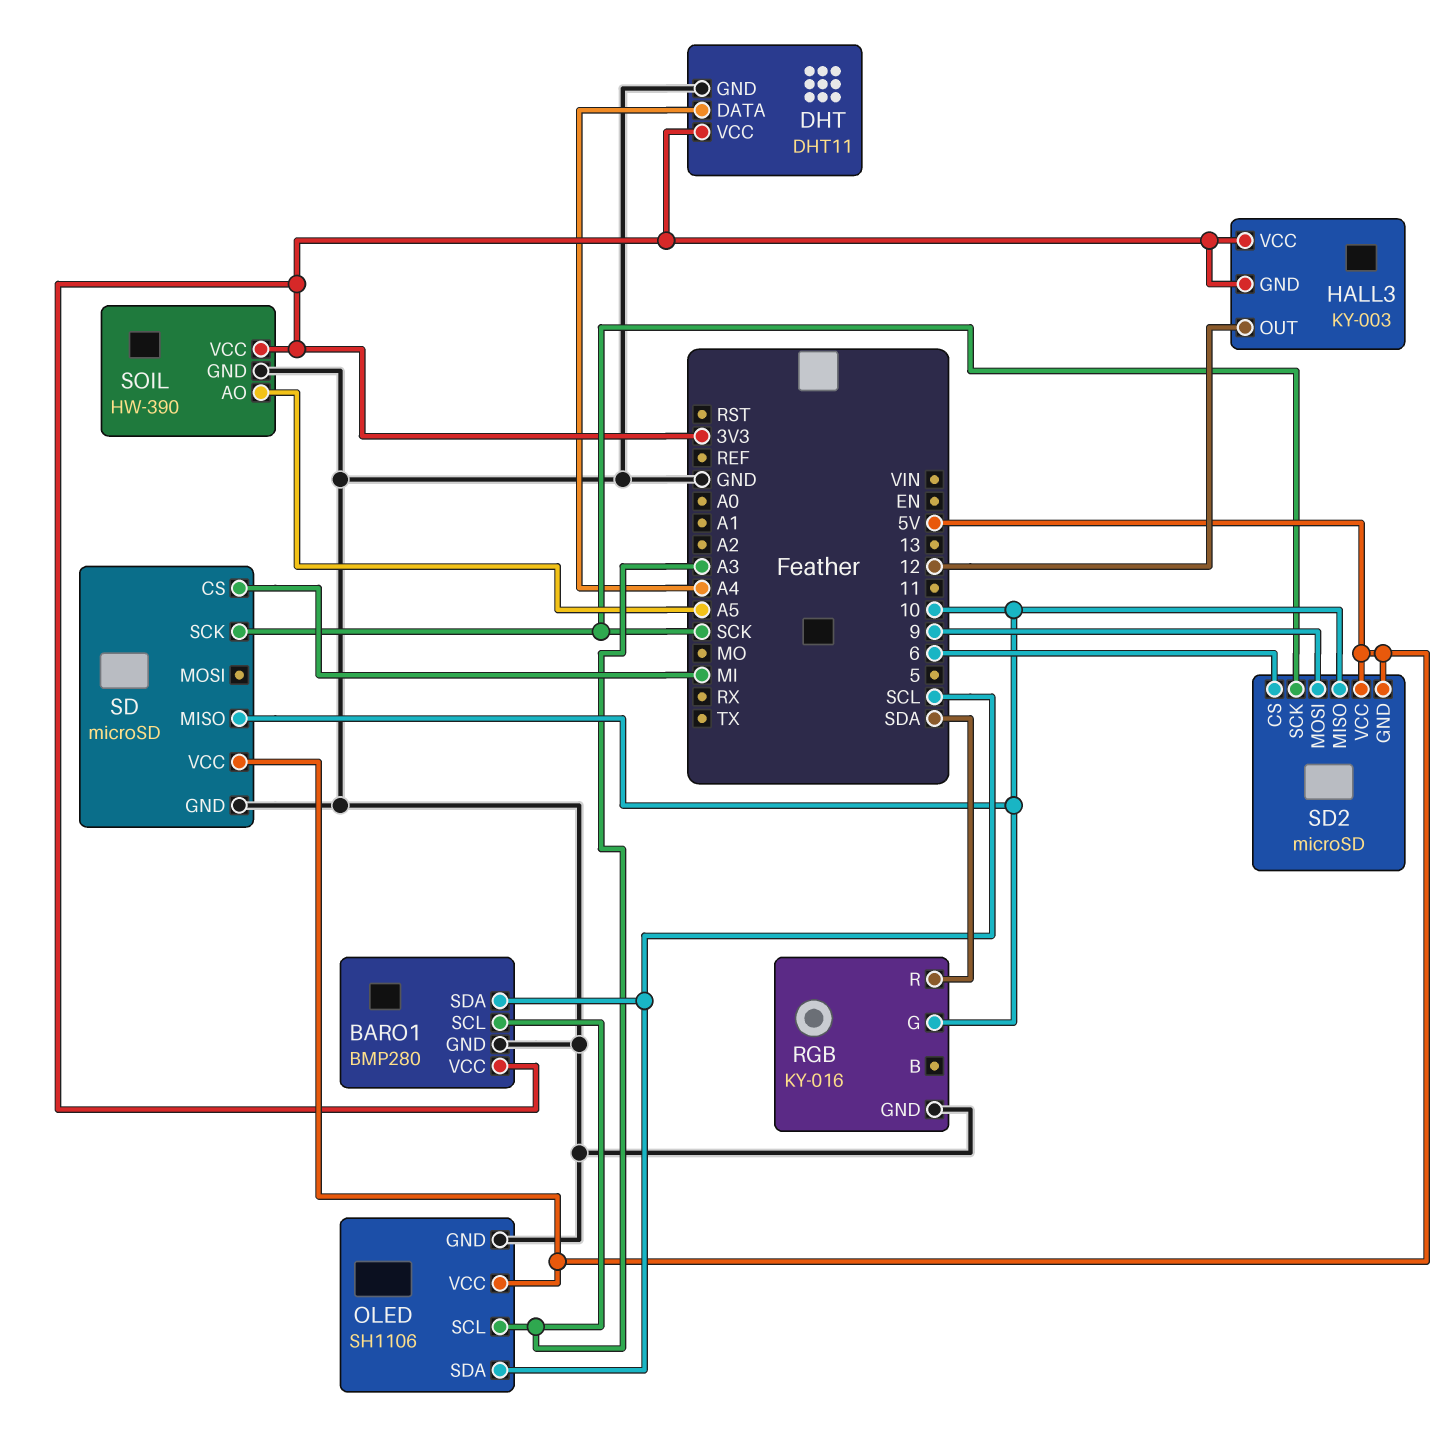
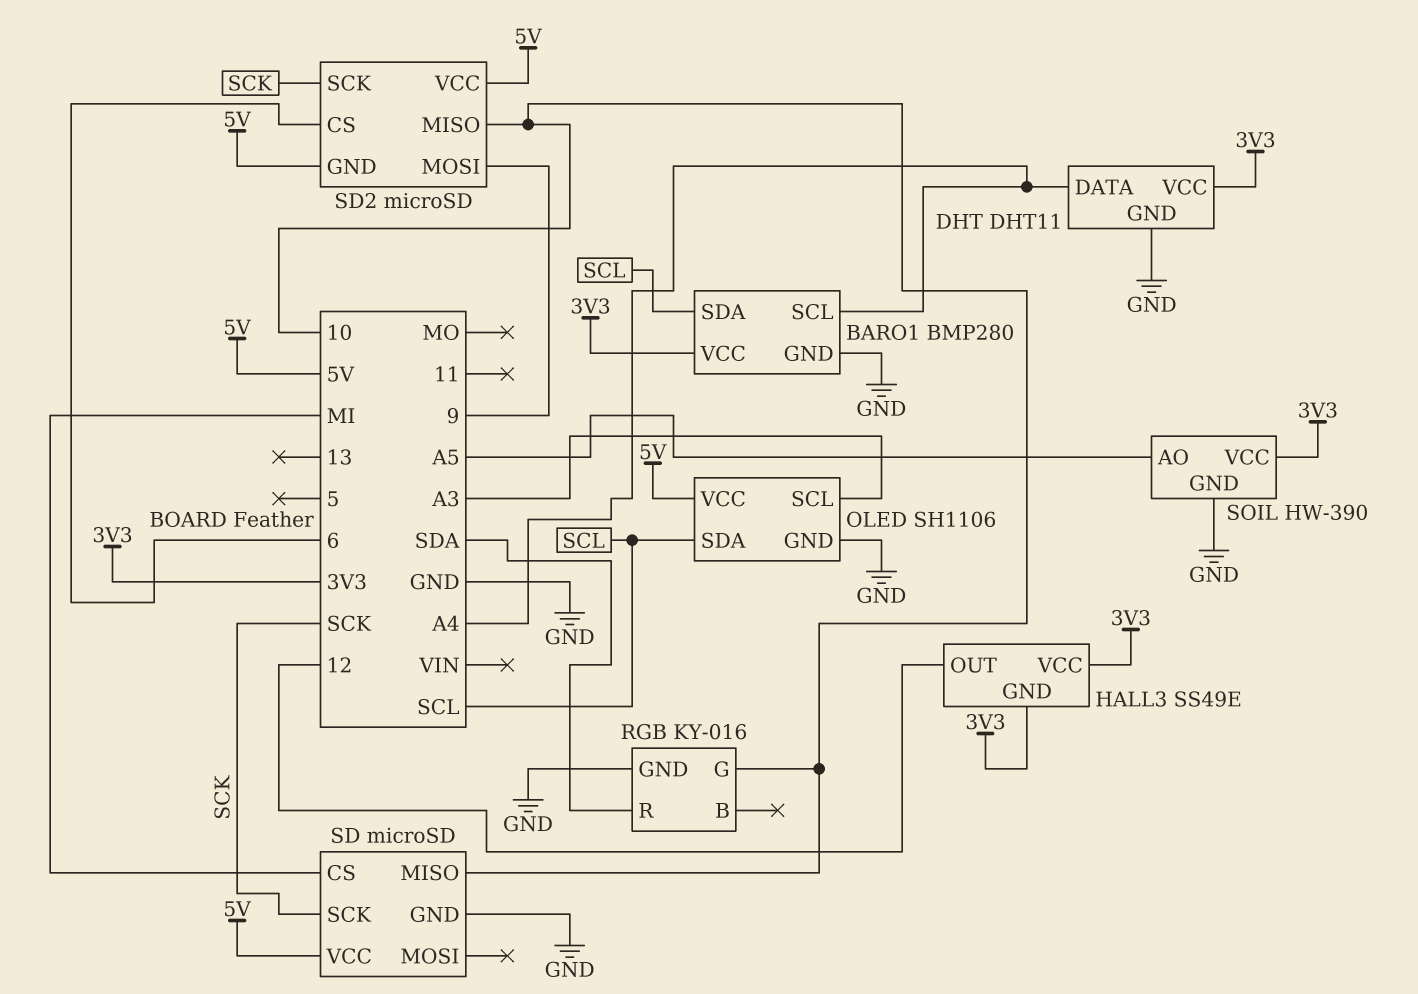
BARO1 pin SCL: A3 -> A4
HALL3: KY-003 -> SS49E

